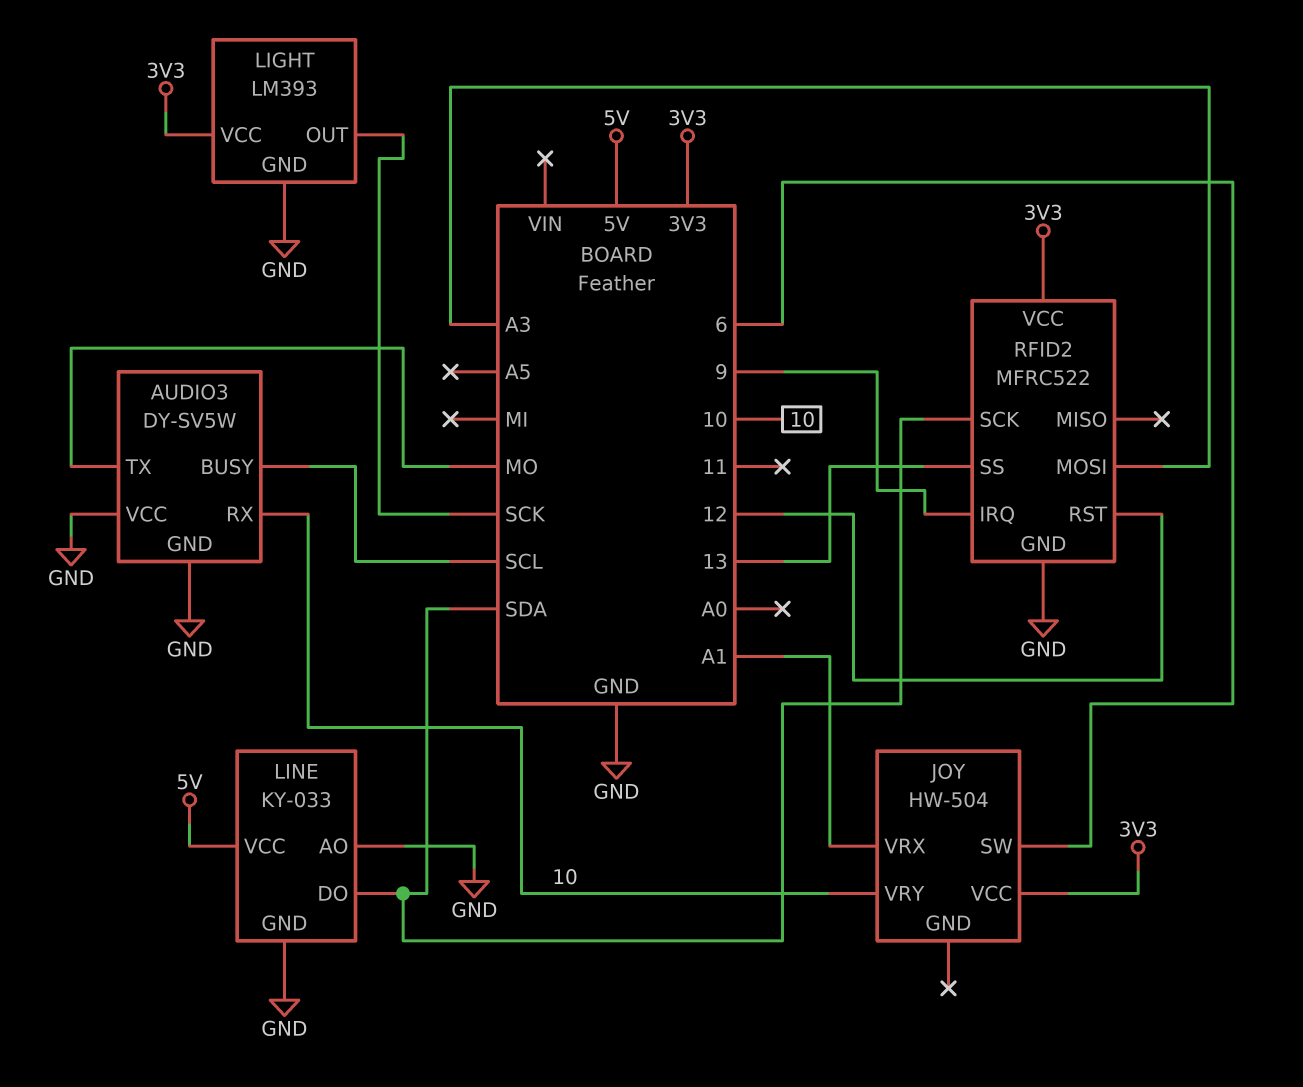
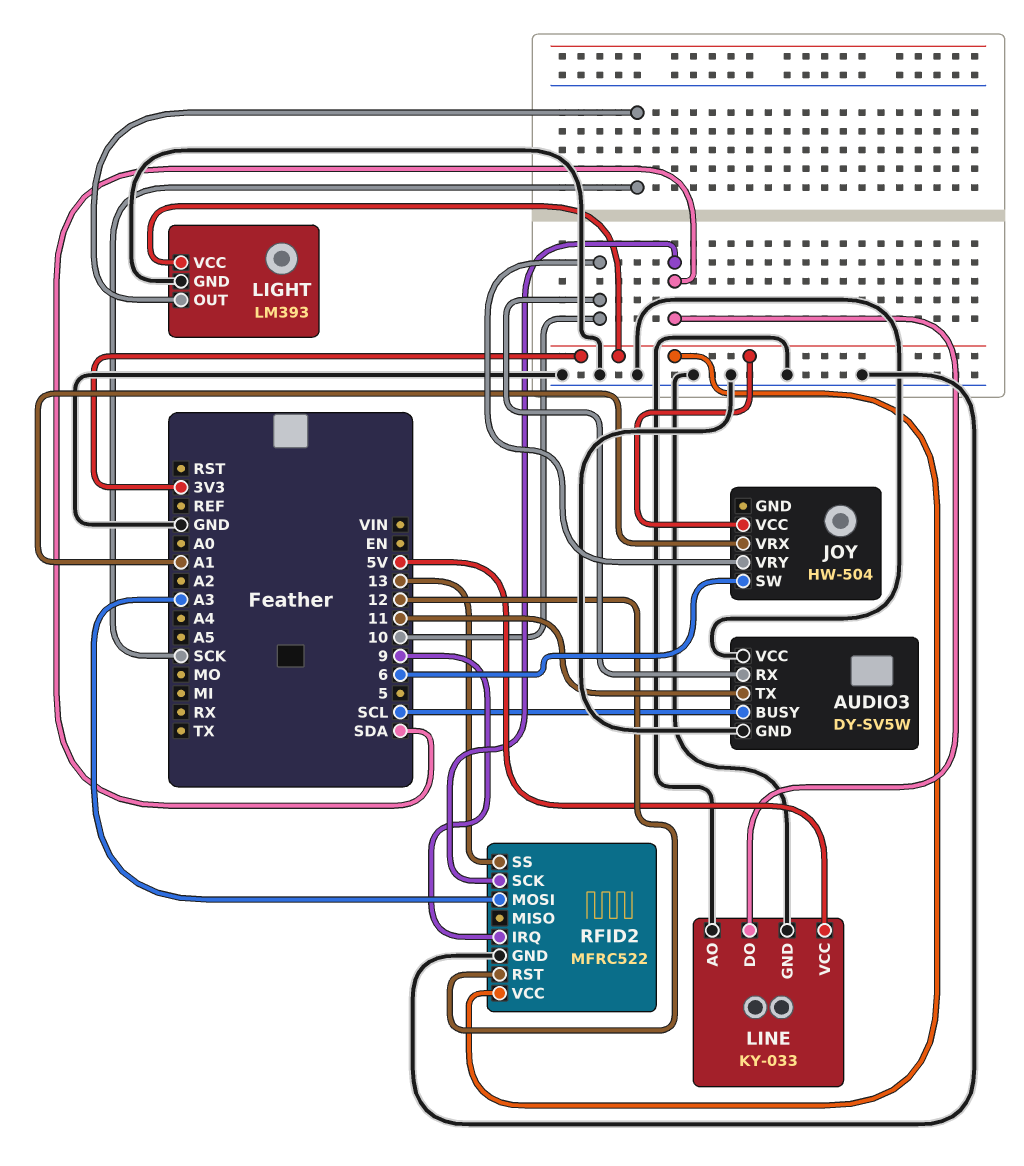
AUDIO3 pin TX: MO -> 11

